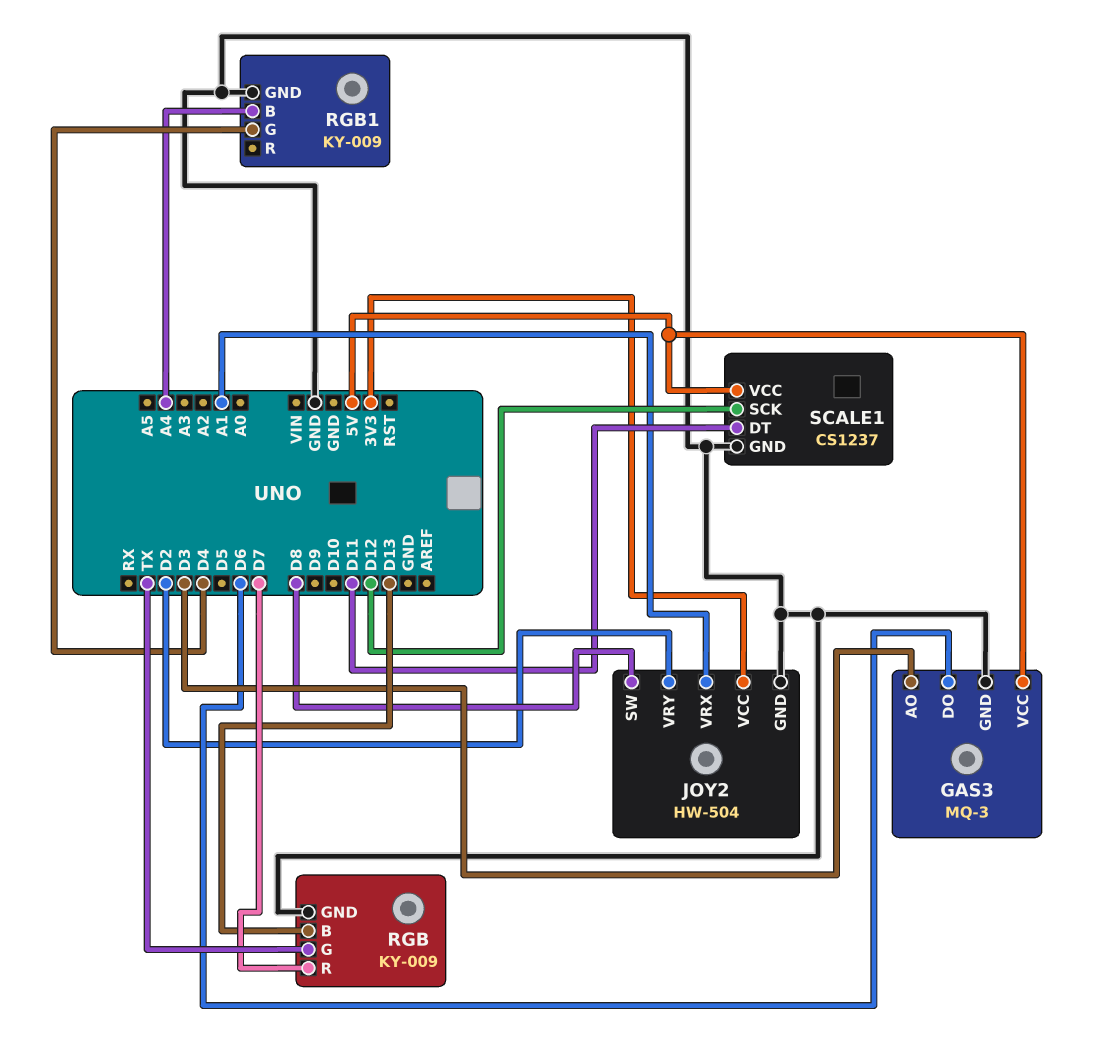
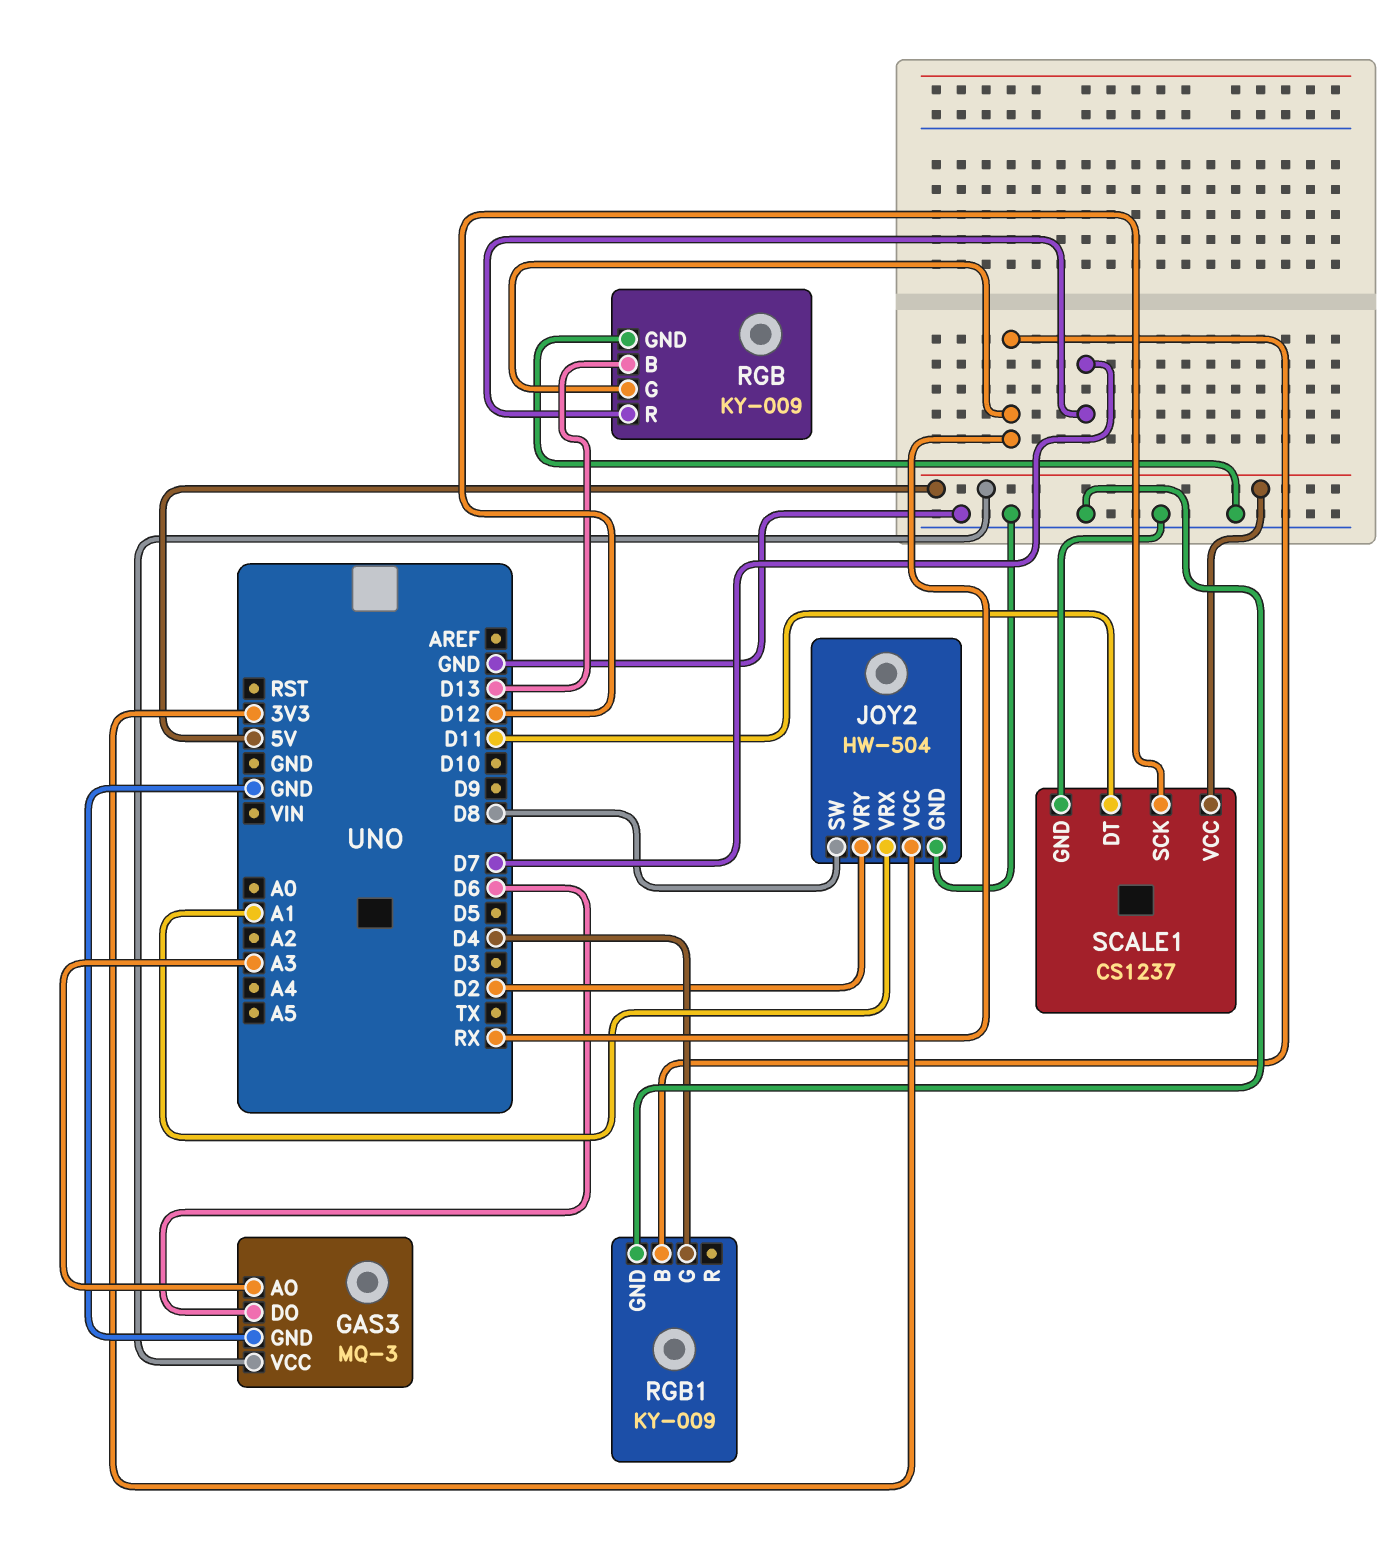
GAS3 pin AO: D3 -> A3
RGB pin G: TX -> RX
RGB1 pin B: A4 -> RX

